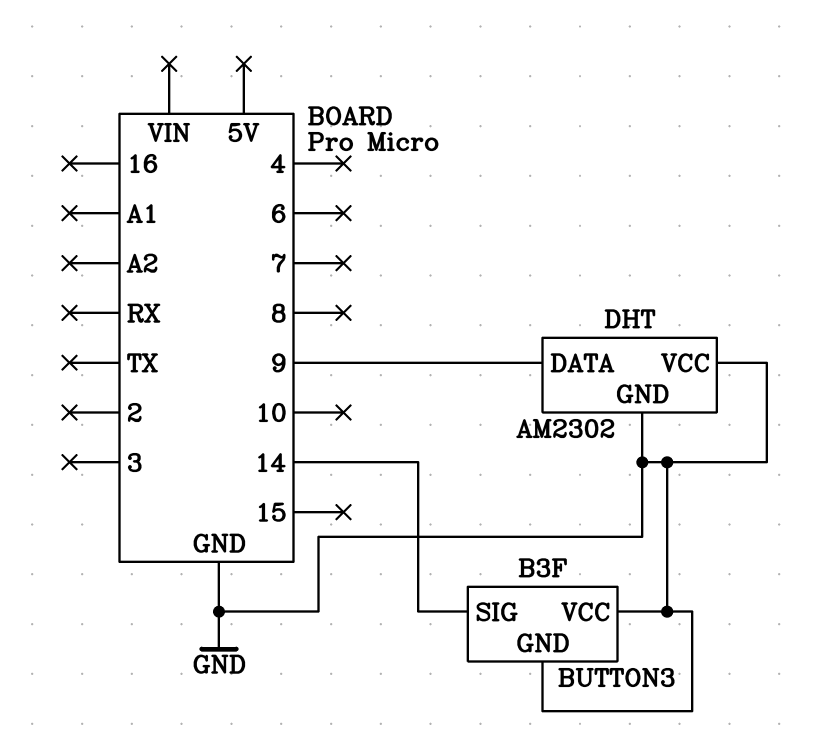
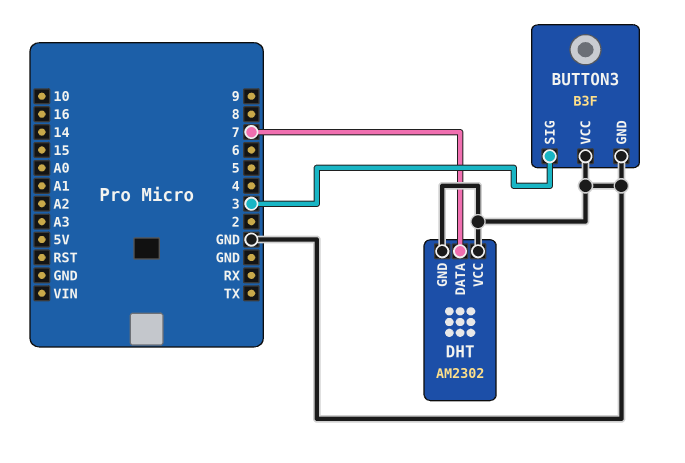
BUTTON3 pin SIG: 14 -> 3
DHT pin DATA: 9 -> 7

